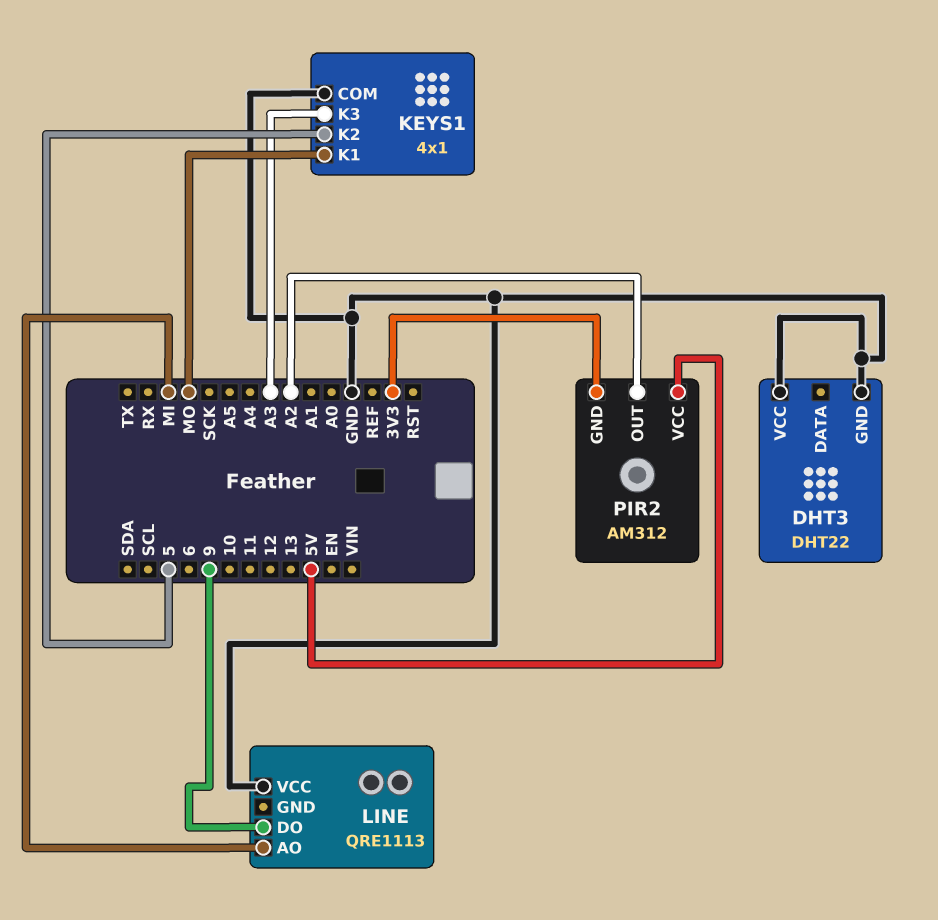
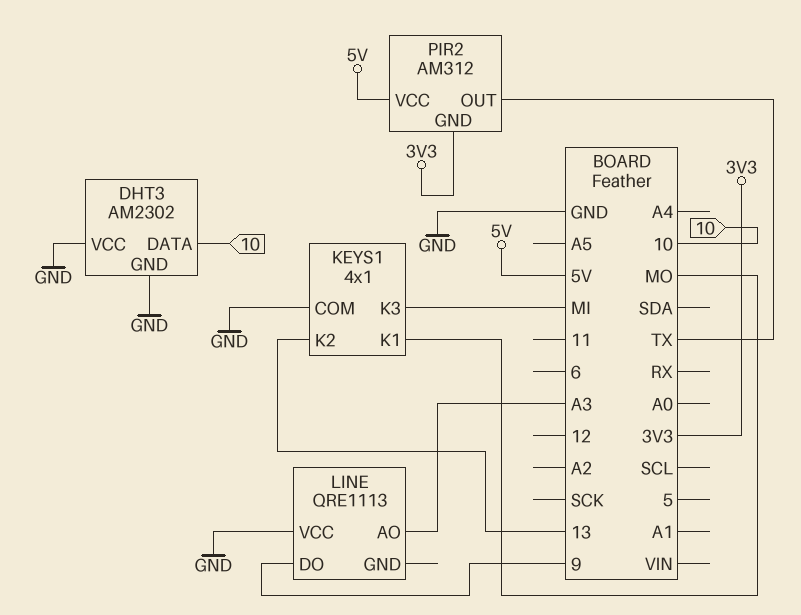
DHT3: DHT22 -> AM2302
DHT3 pin DATA: none -> 10
KEYS1 pin K2: 5 -> 13
KEYS1 pin K3: A3 -> MI
LINE pin AO: MI -> A3
PIR2 pin OUT: A2 -> TX

